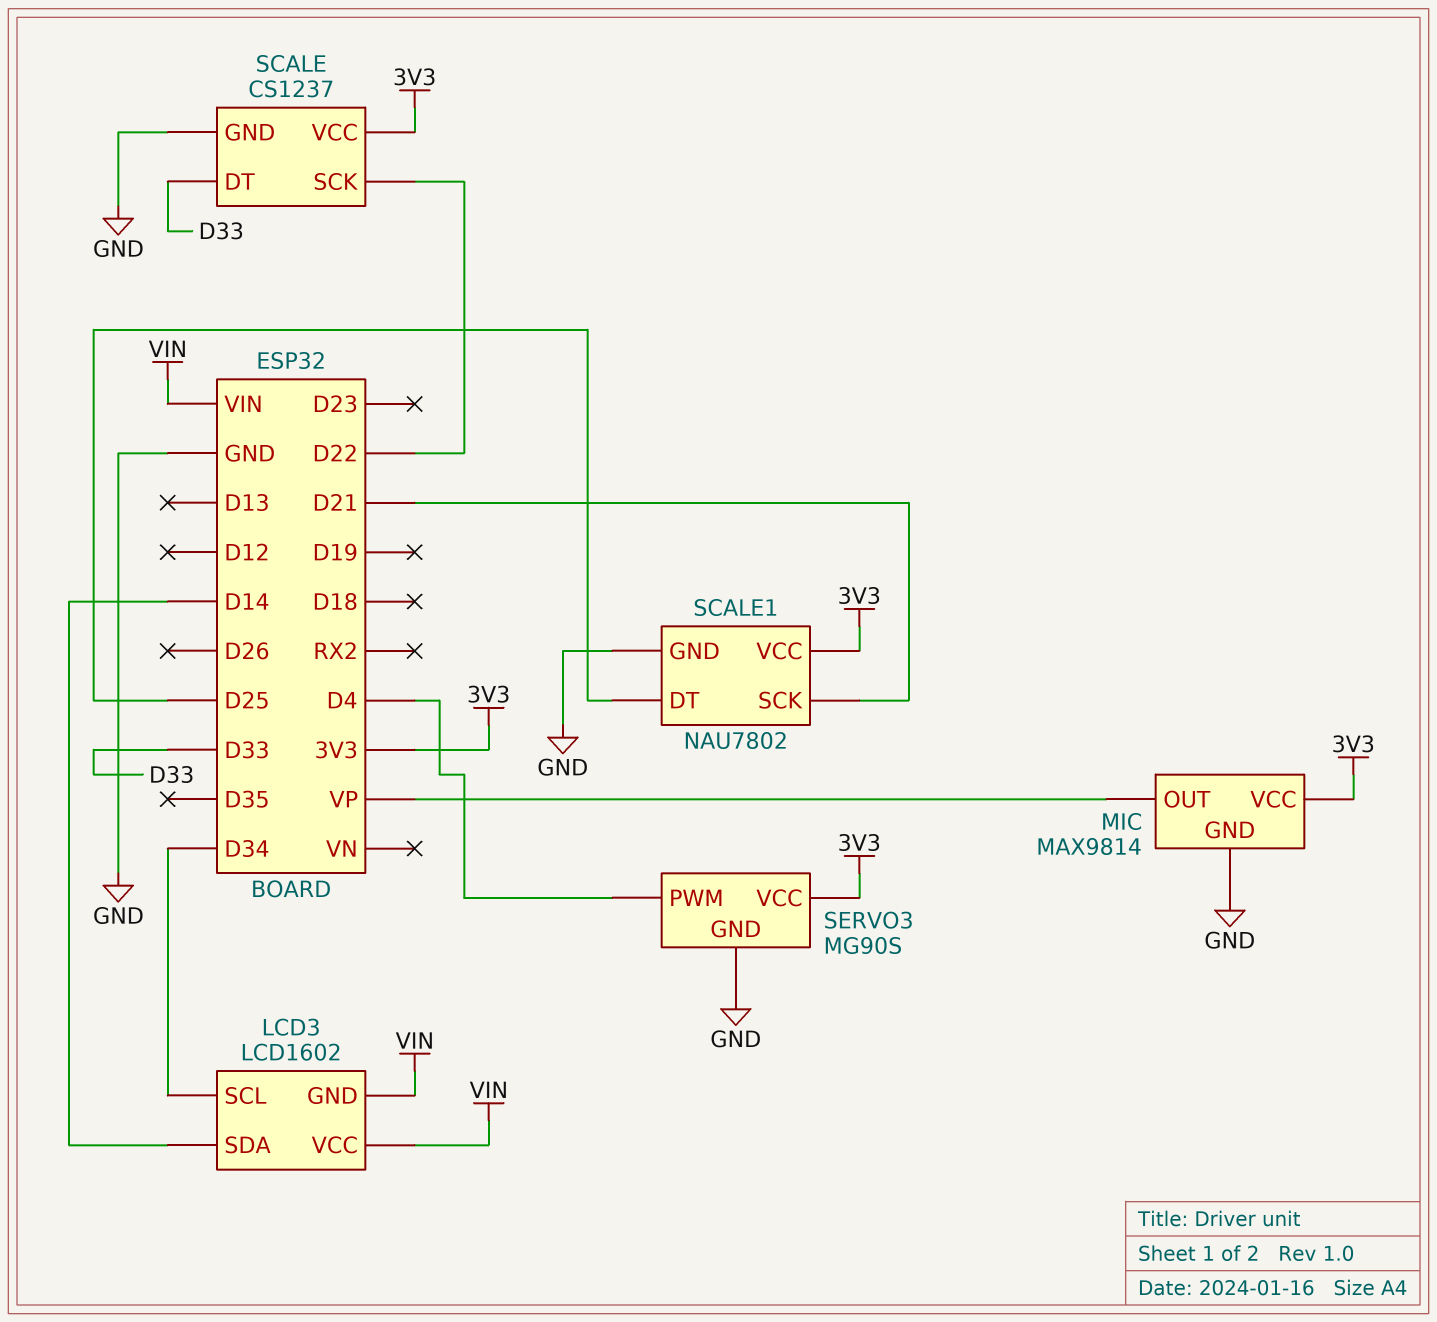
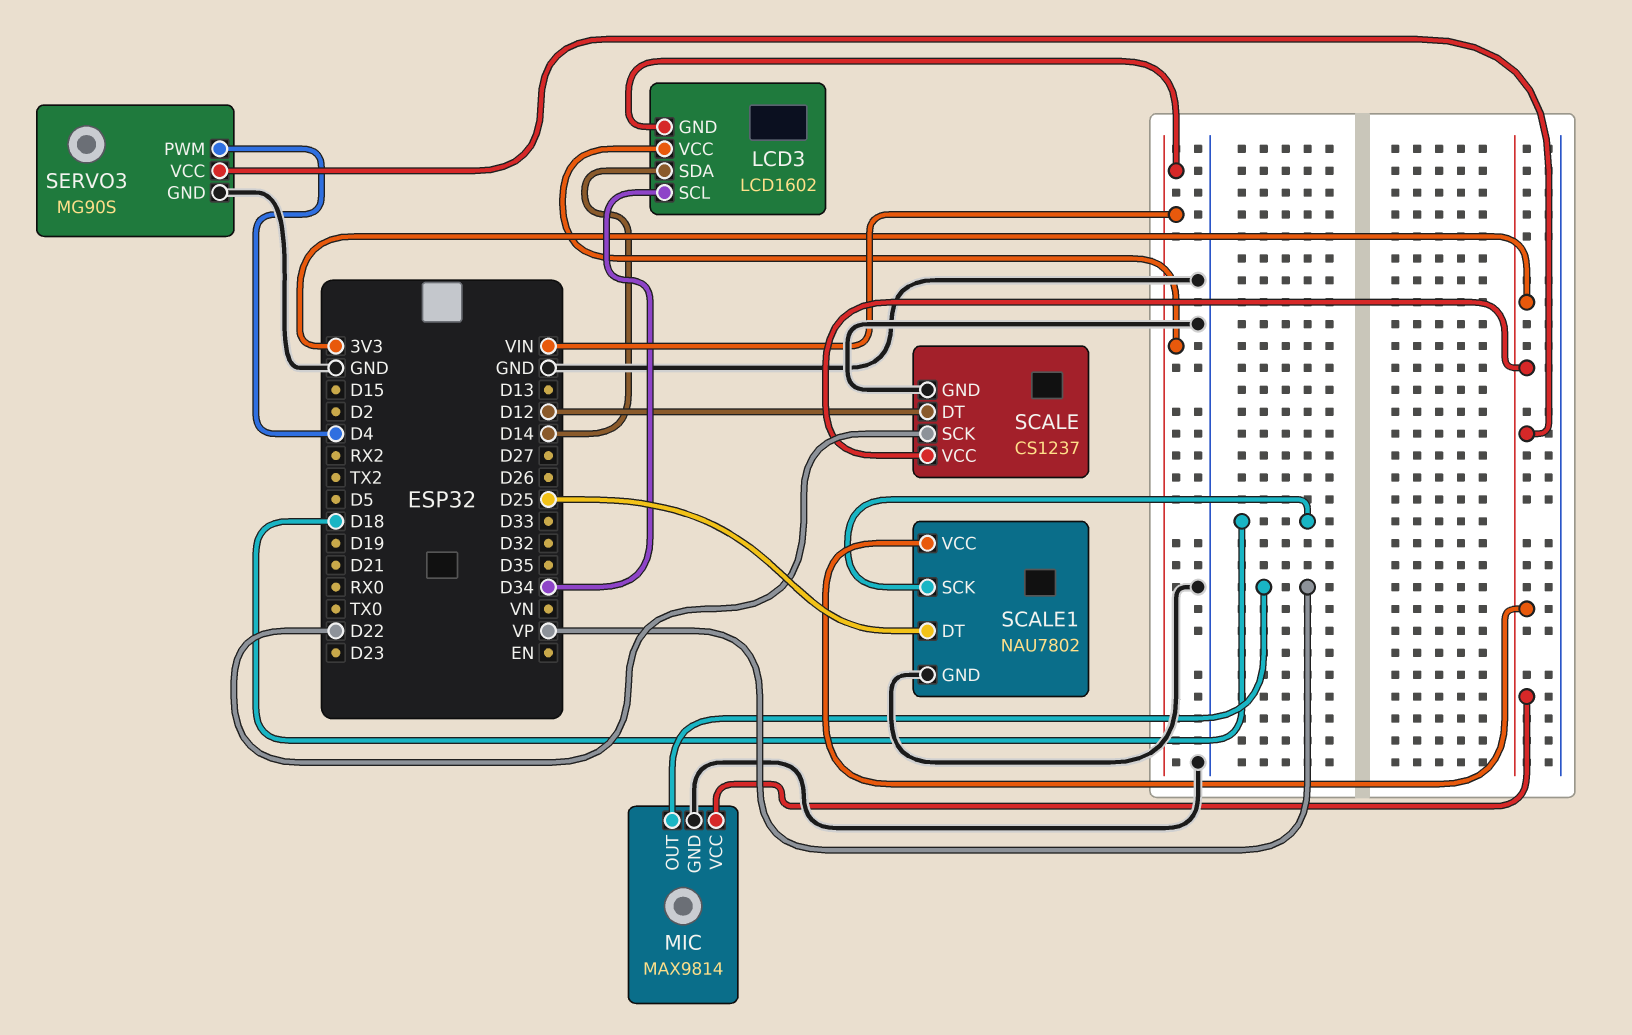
SCALE pin DT: D33 -> D12
SCALE1 pin SCK: D21 -> D18

